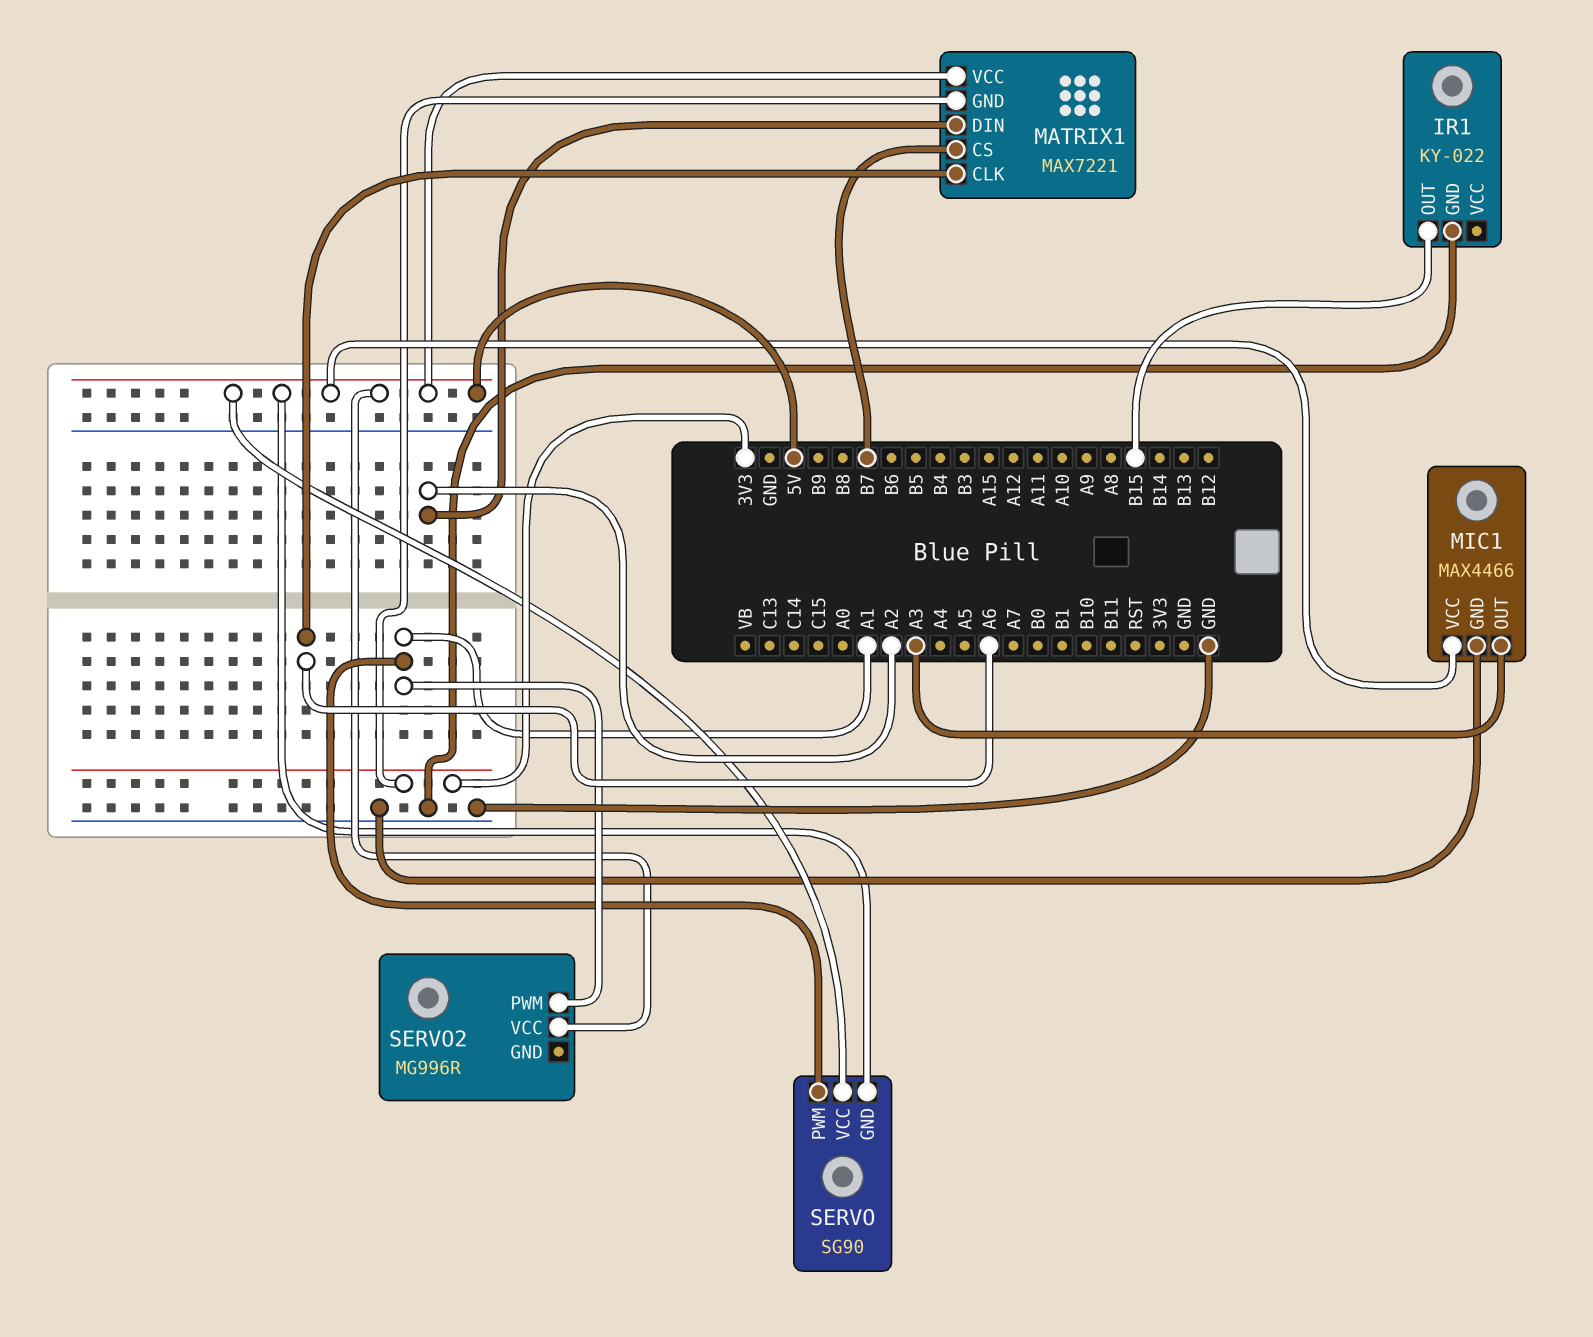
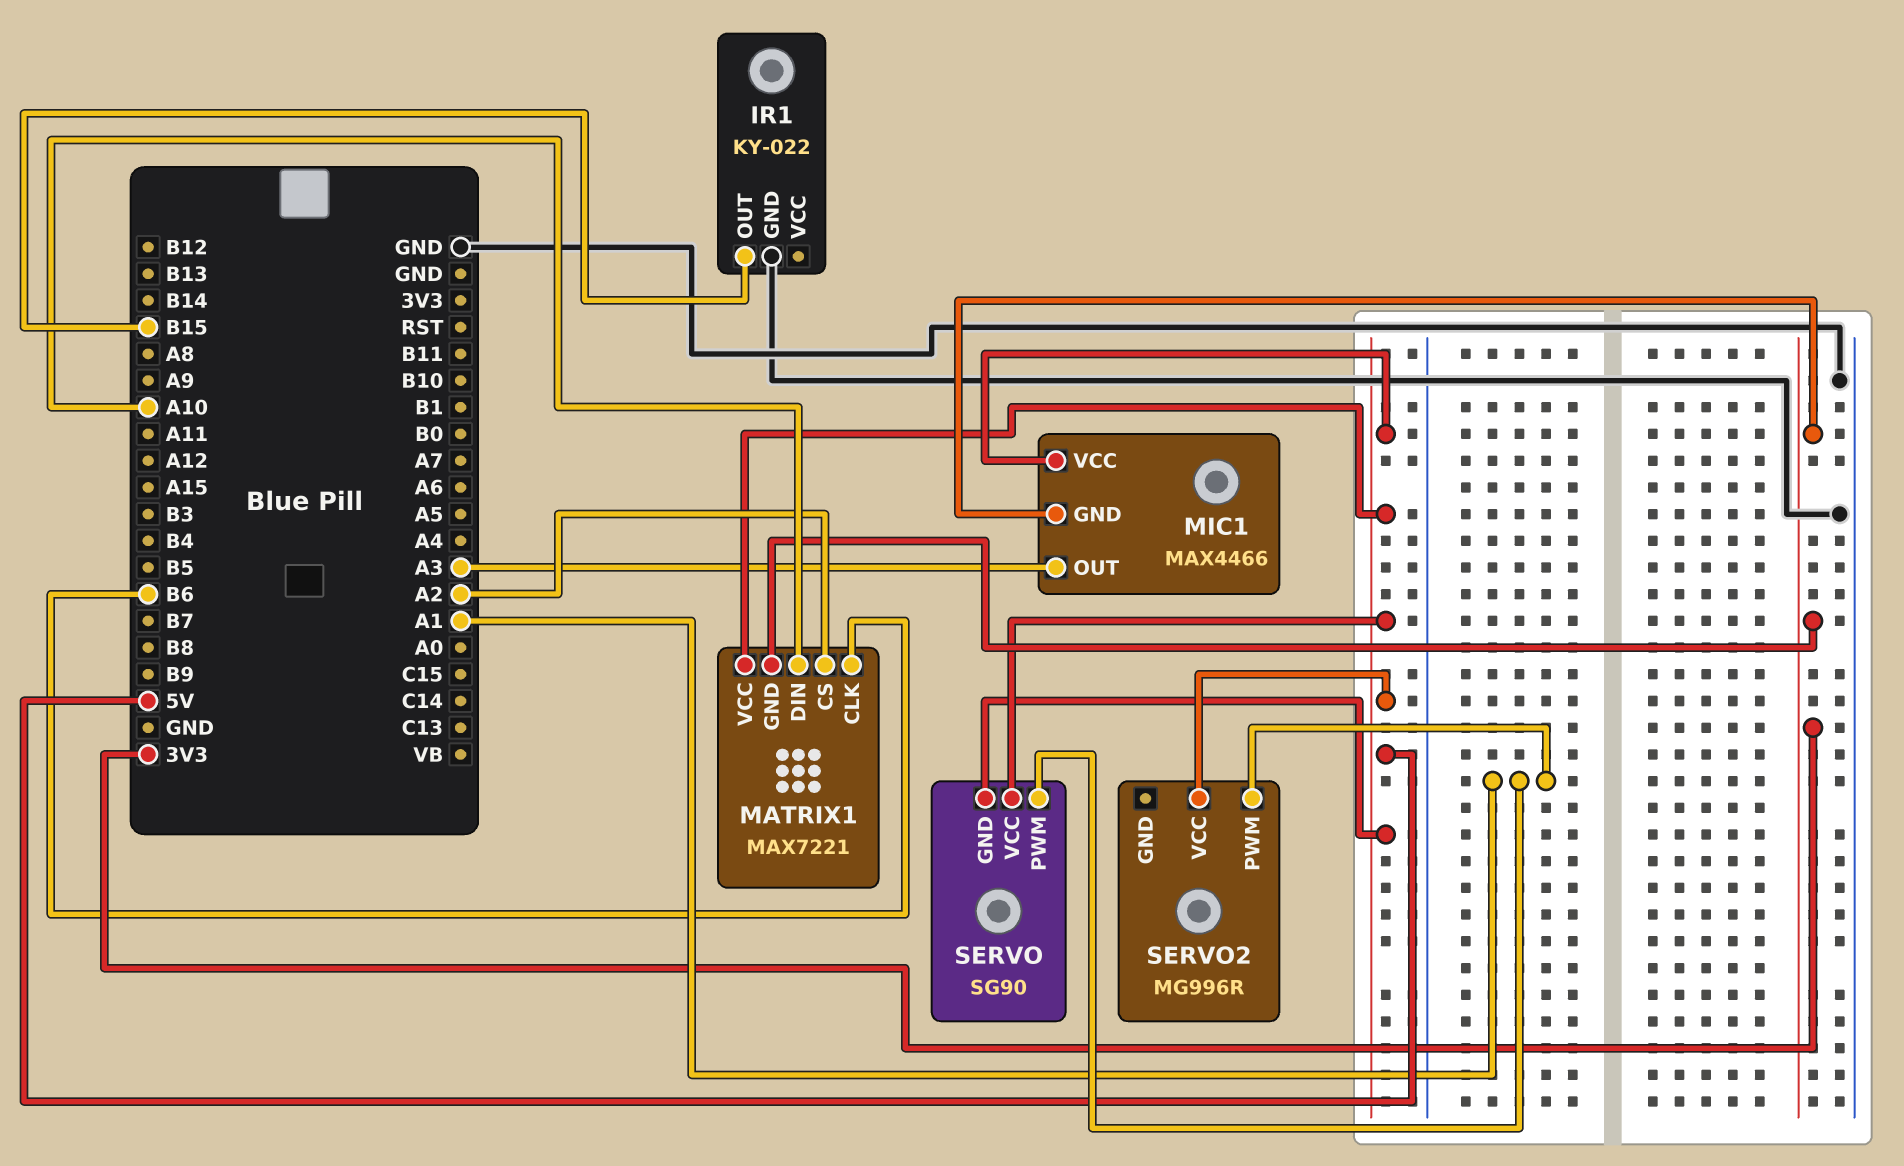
MATRIX1 pin CLK: A6 -> B6
MATRIX1 pin CS: B7 -> A2
MATRIX1 pin DIN: A2 -> A10
MIC1 pin GND: GND -> 3V3

